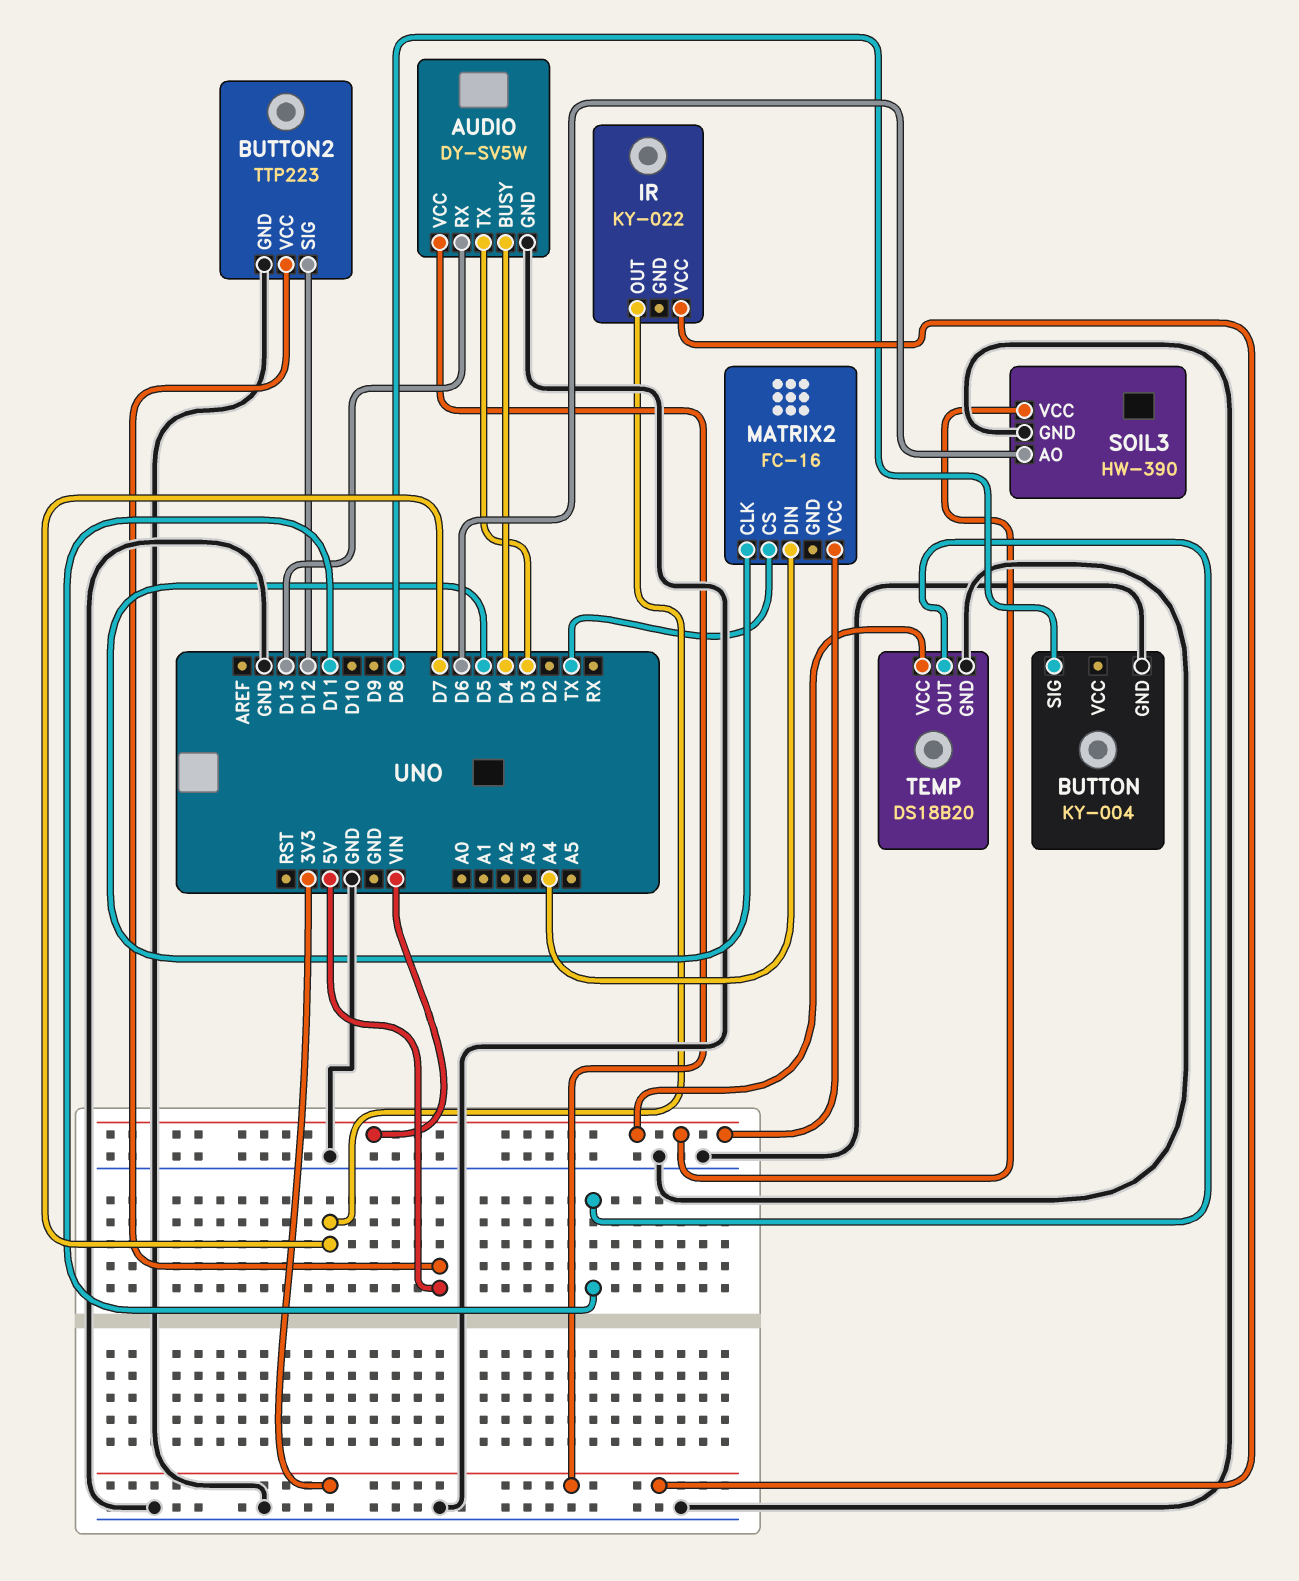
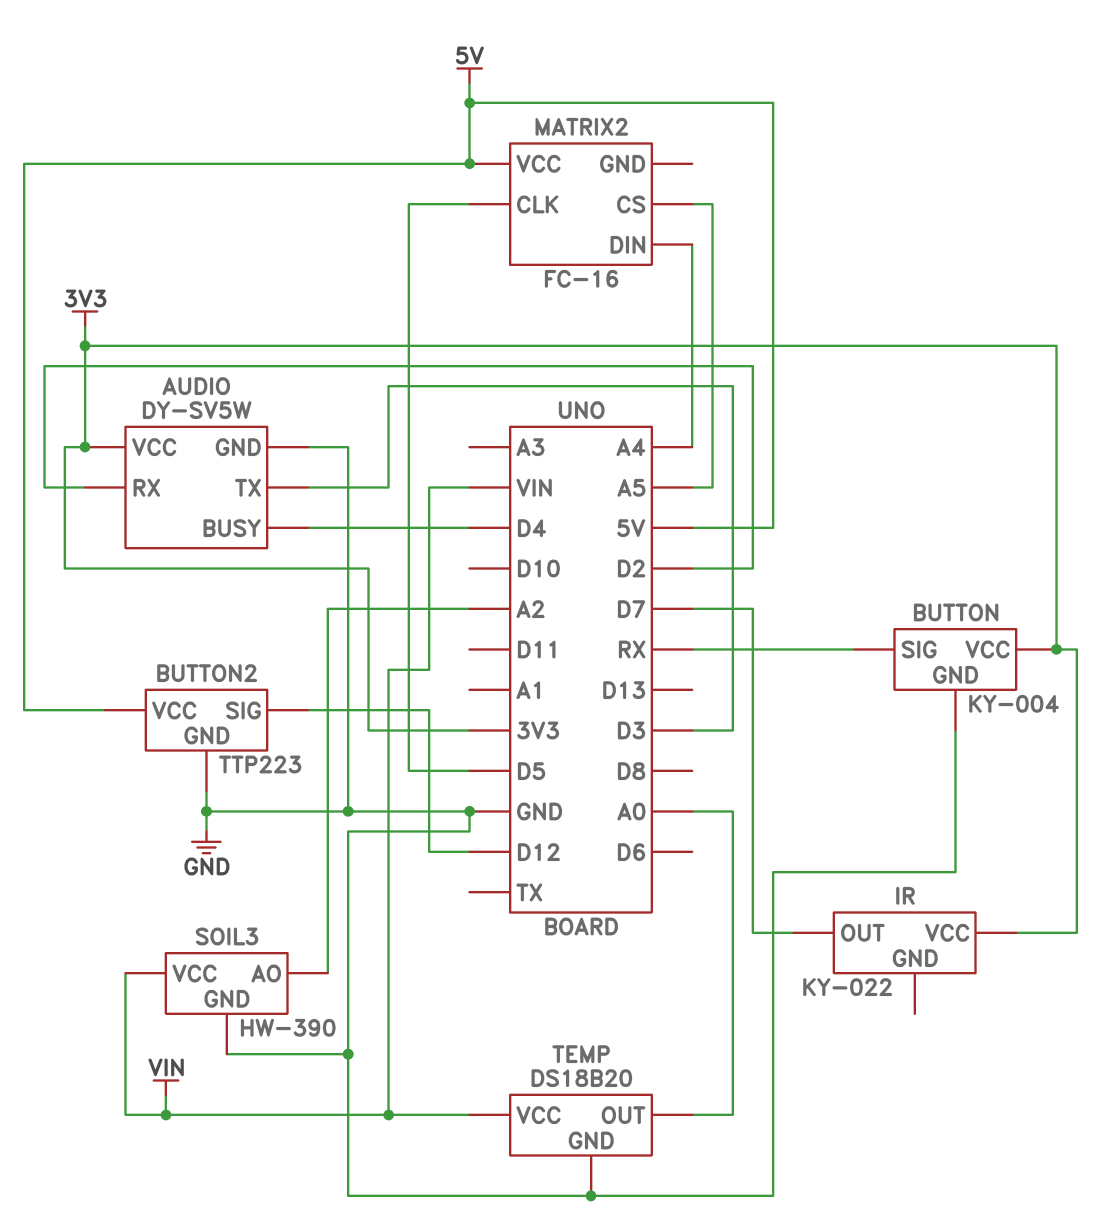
AUDIO pin RX: D13 -> D2
BUTTON pin SIG: D8 -> RX
BUTTON pin VCC: none -> 3V3
MATRIX2 pin CS: TX -> A5
MATRIX2 pin VCC: VIN -> 5V
SOIL3 pin AO: D6 -> A2
TEMP pin OUT: D11 -> A0

